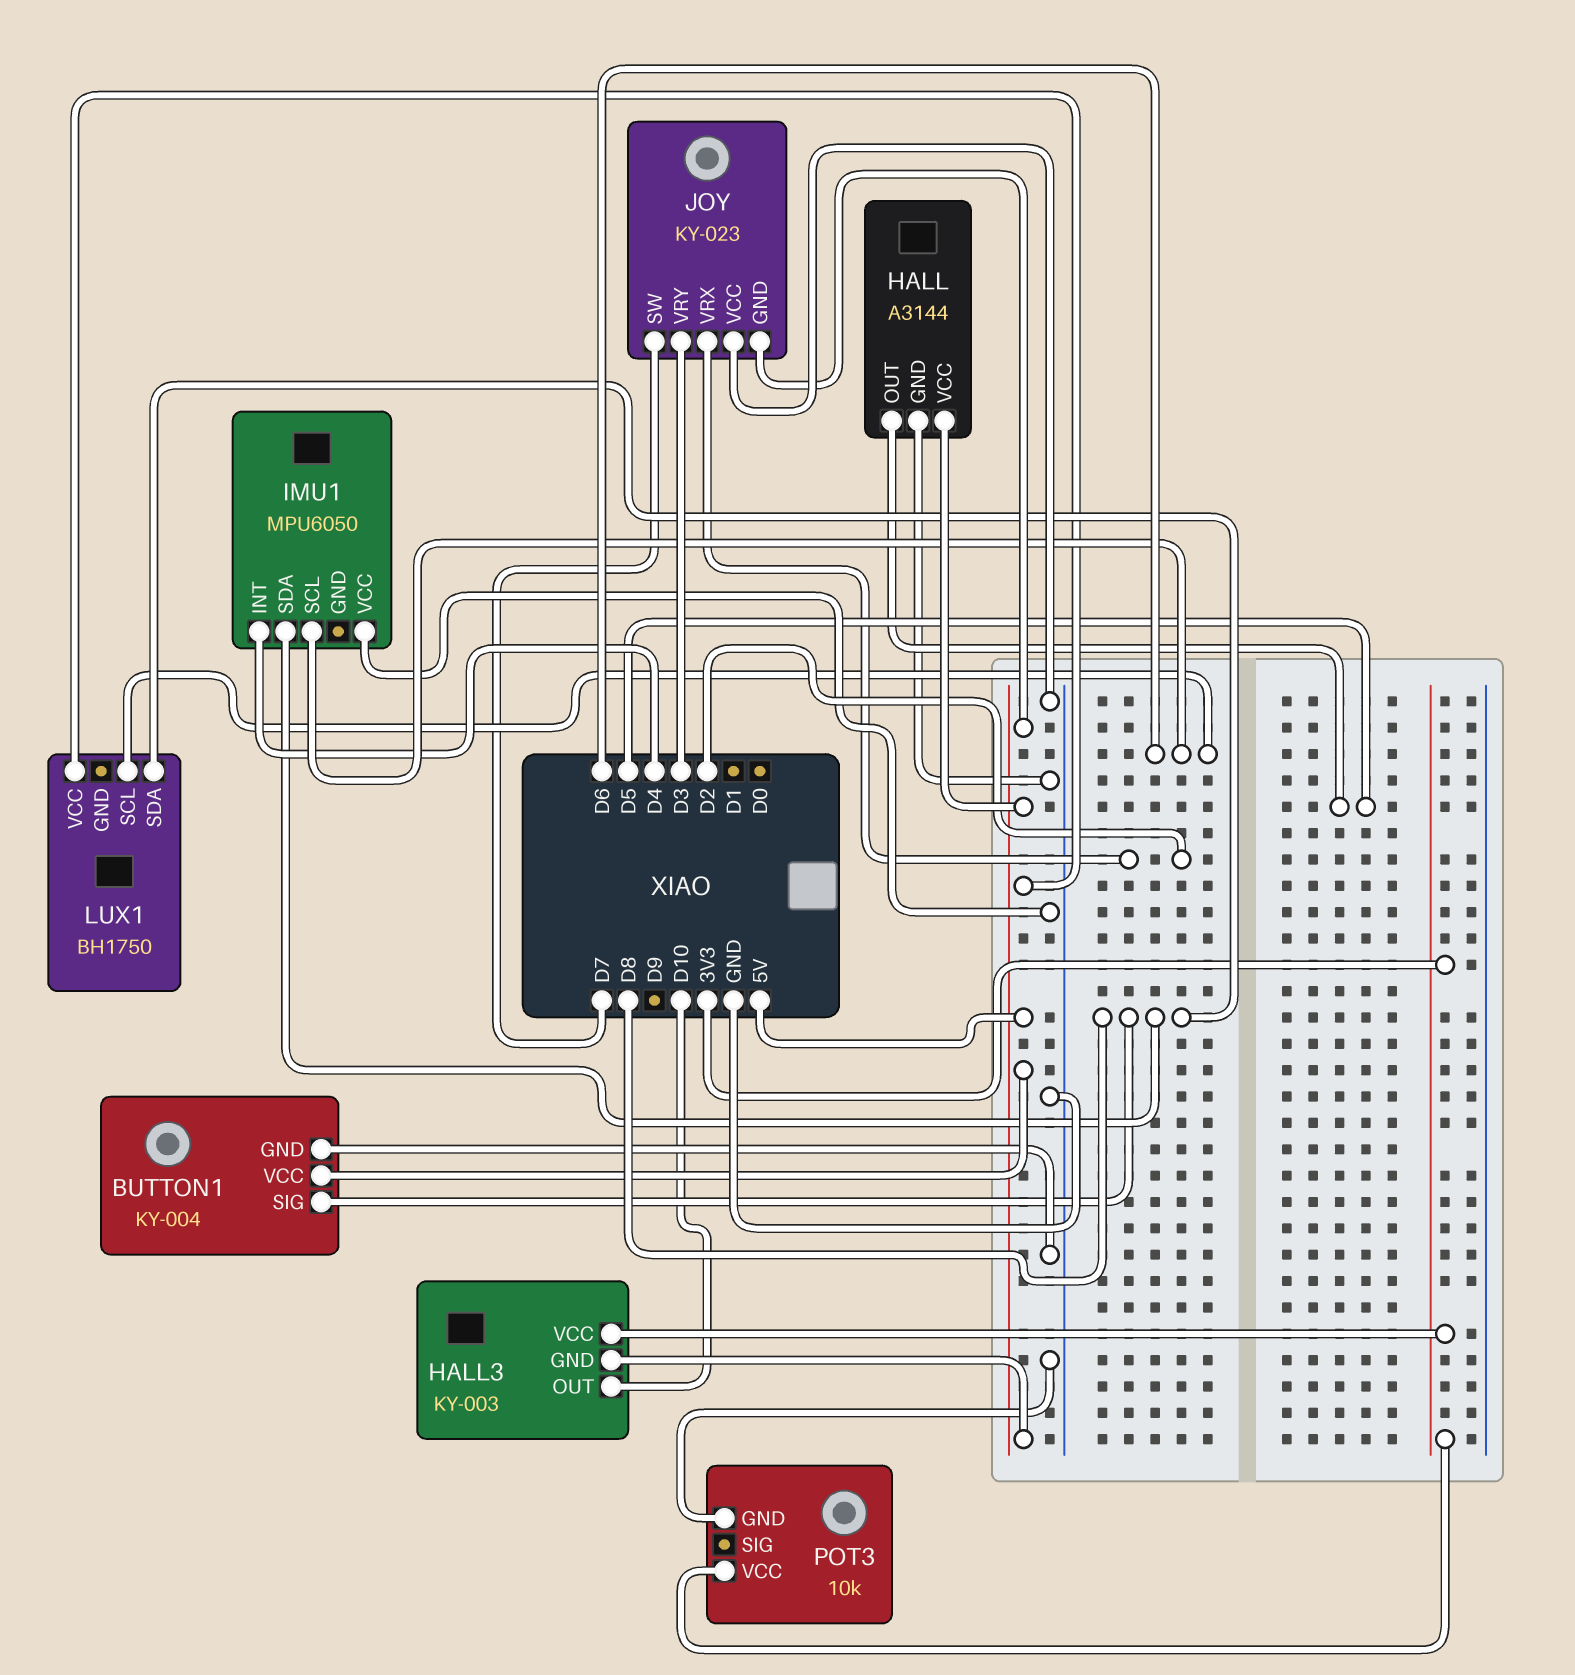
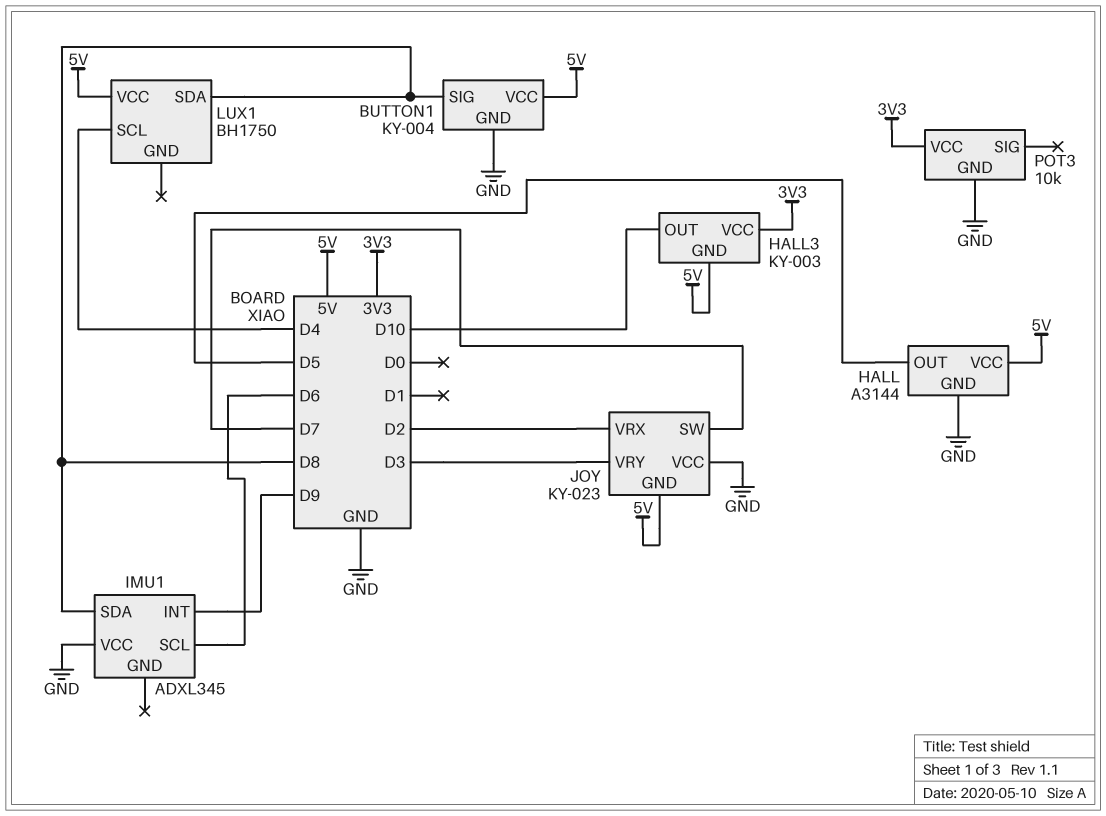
IMU1: MPU6050 -> ADXL345
IMU1 pin INT: D4 -> D9
LUX1 pin SCL: D6 -> D4

